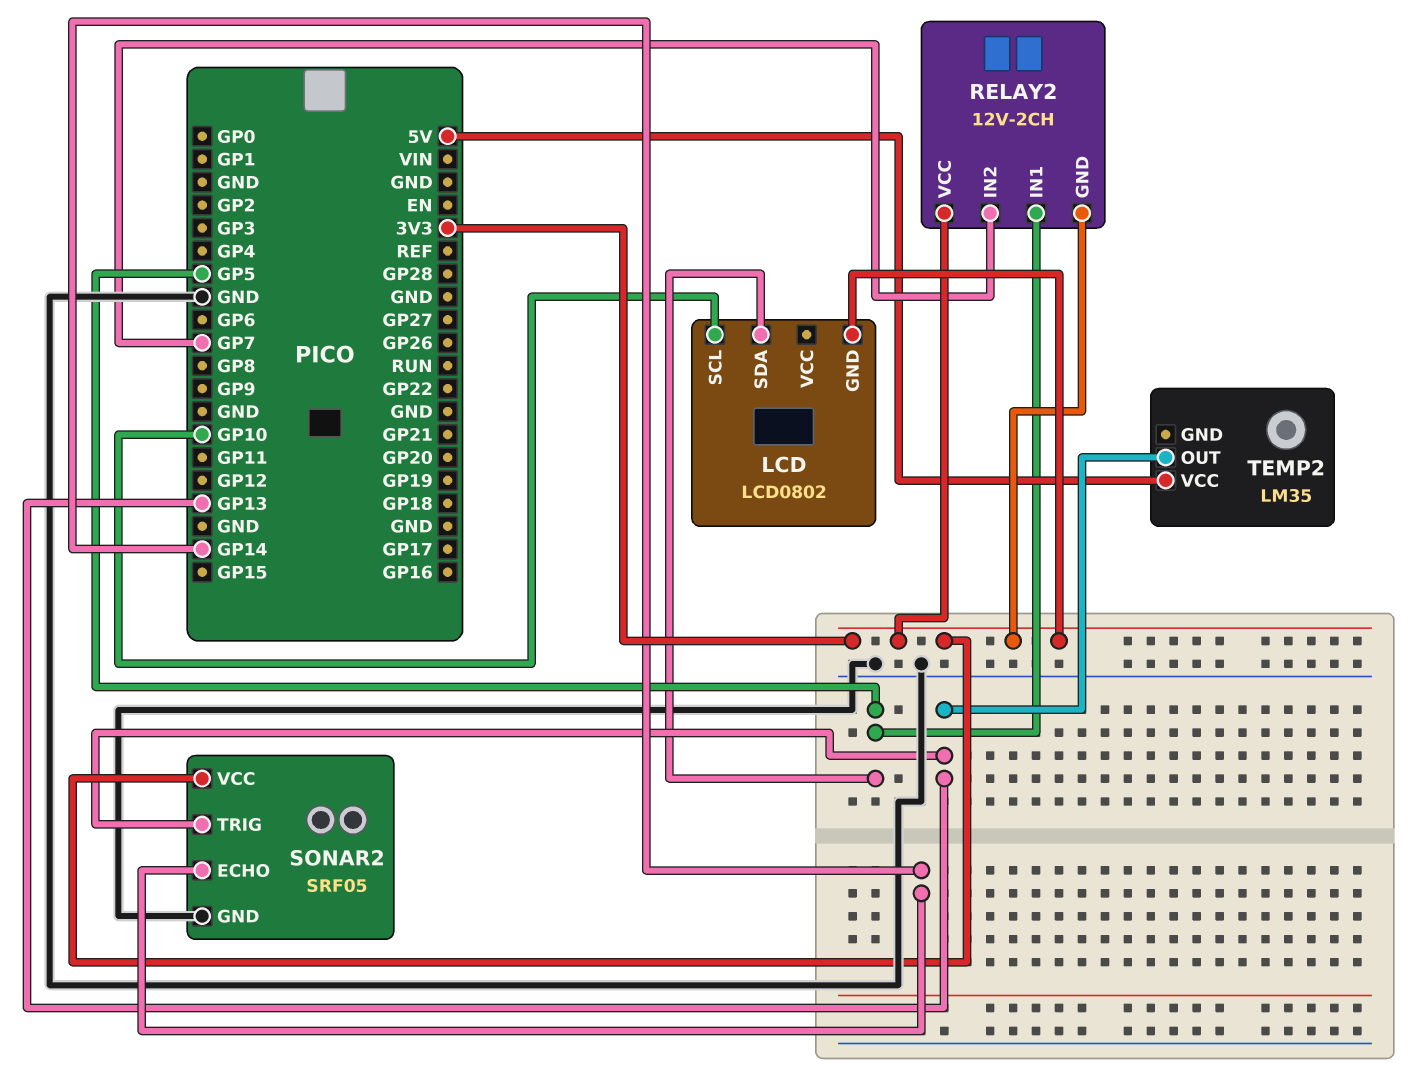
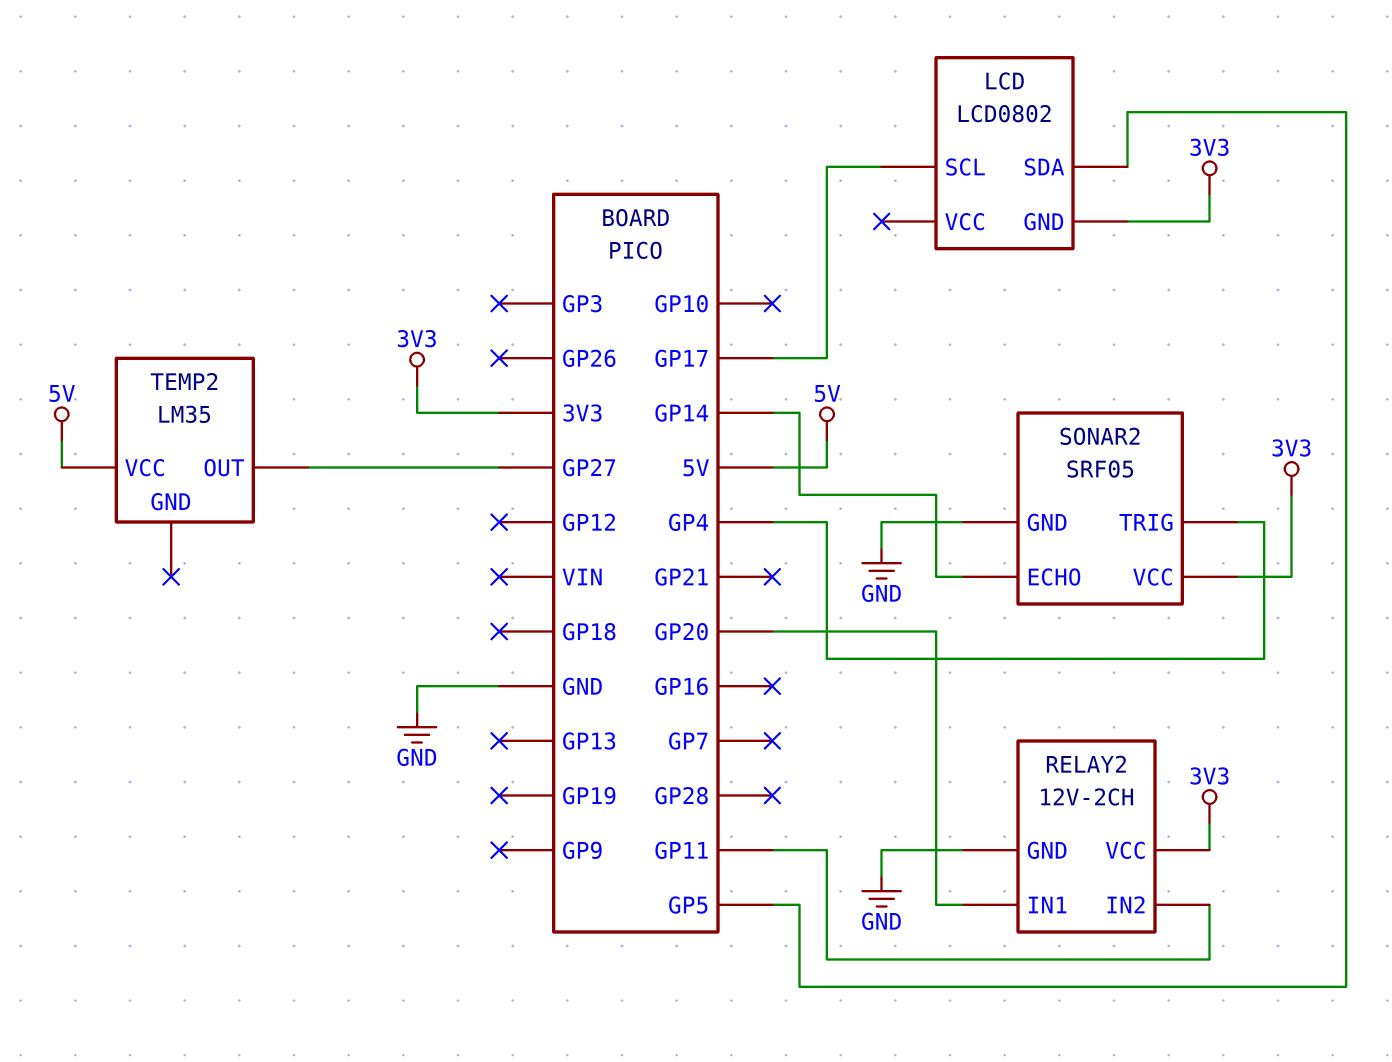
LCD pin SCL: GP10 -> GP17
RELAY2 pin GND: 3V3 -> GND
RELAY2 pin IN1: GP5 -> GP20
RELAY2 pin IN2: GP7 -> GP11
SONAR2 pin TRIG: GP13 -> GP4
TEMP2 pin OUT: GP13 -> GP27

